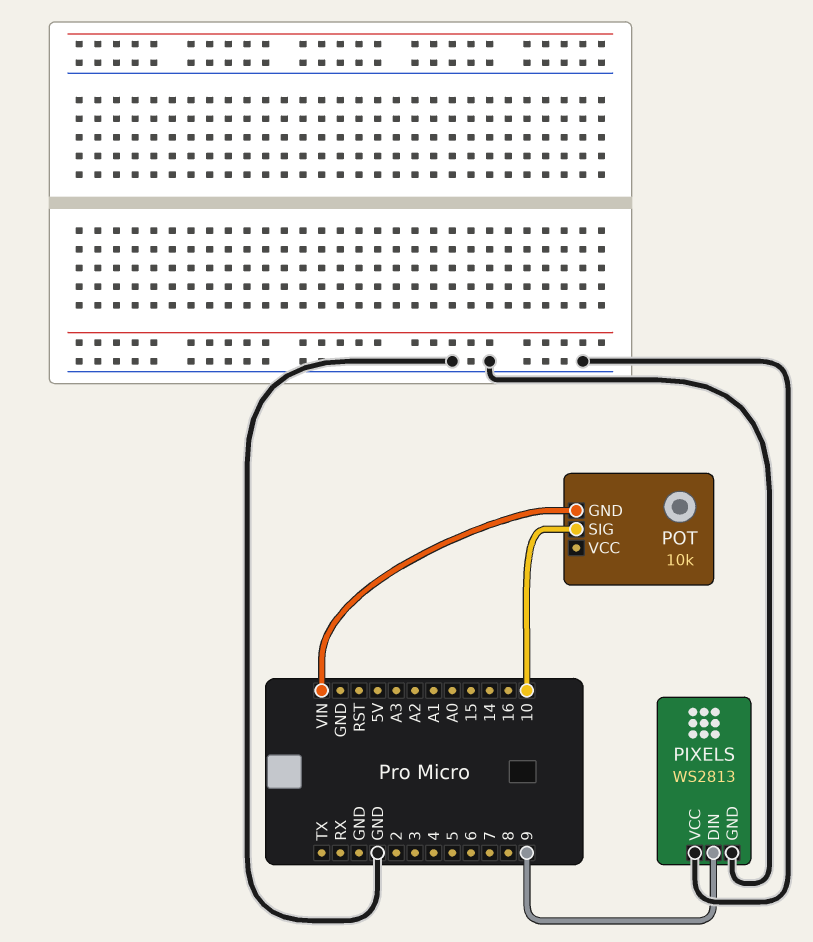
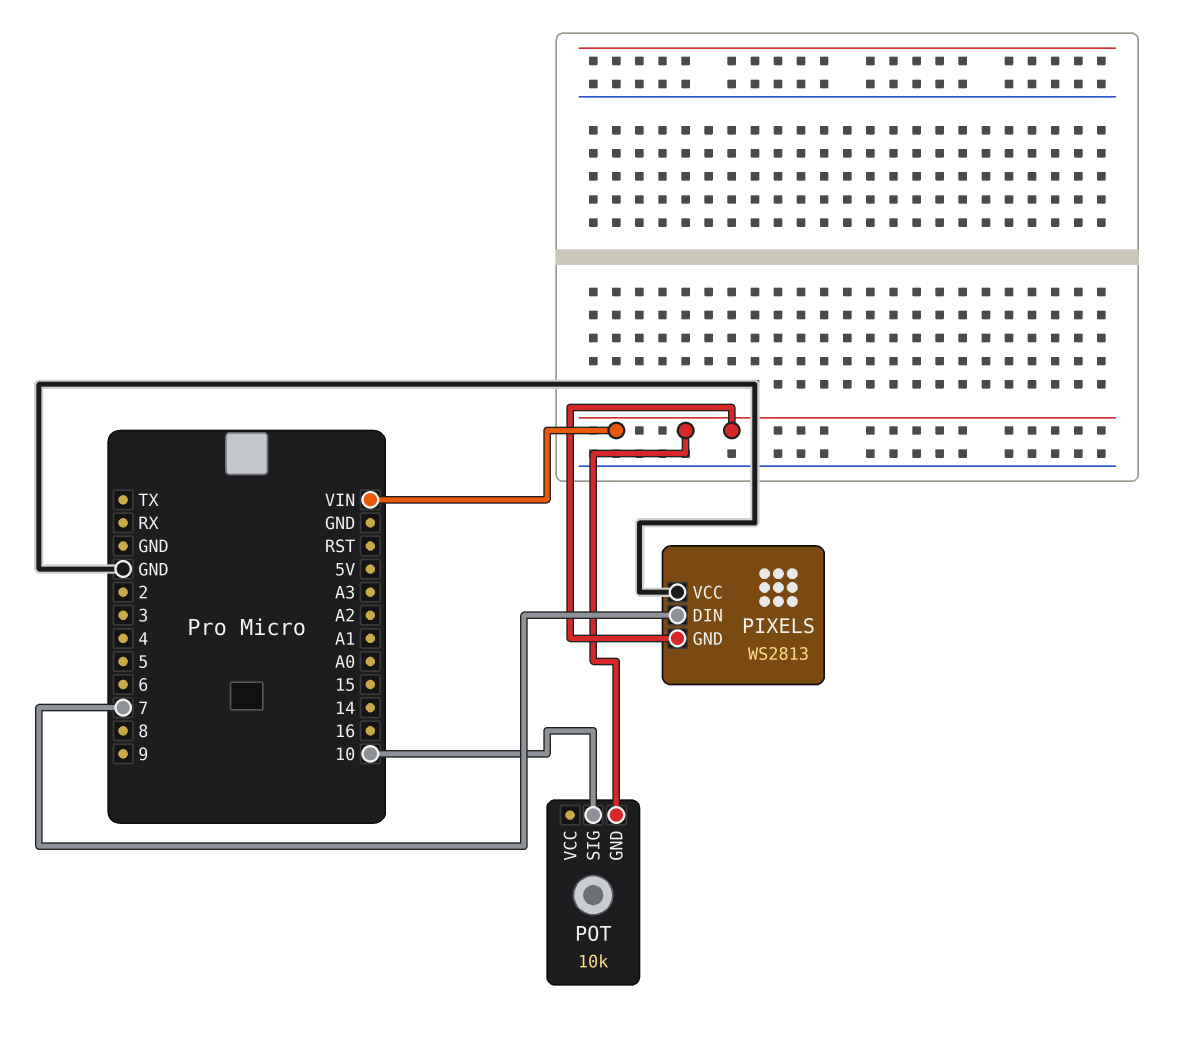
PIXELS pin DIN: 9 -> 7
PIXELS pin GND: GND -> VIN

